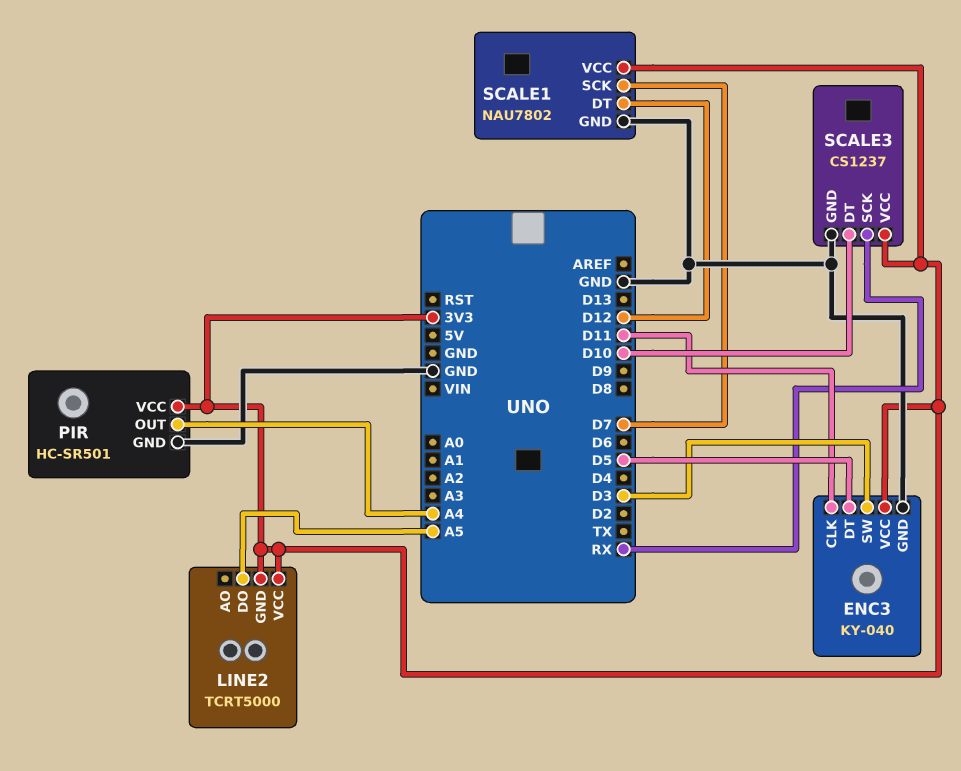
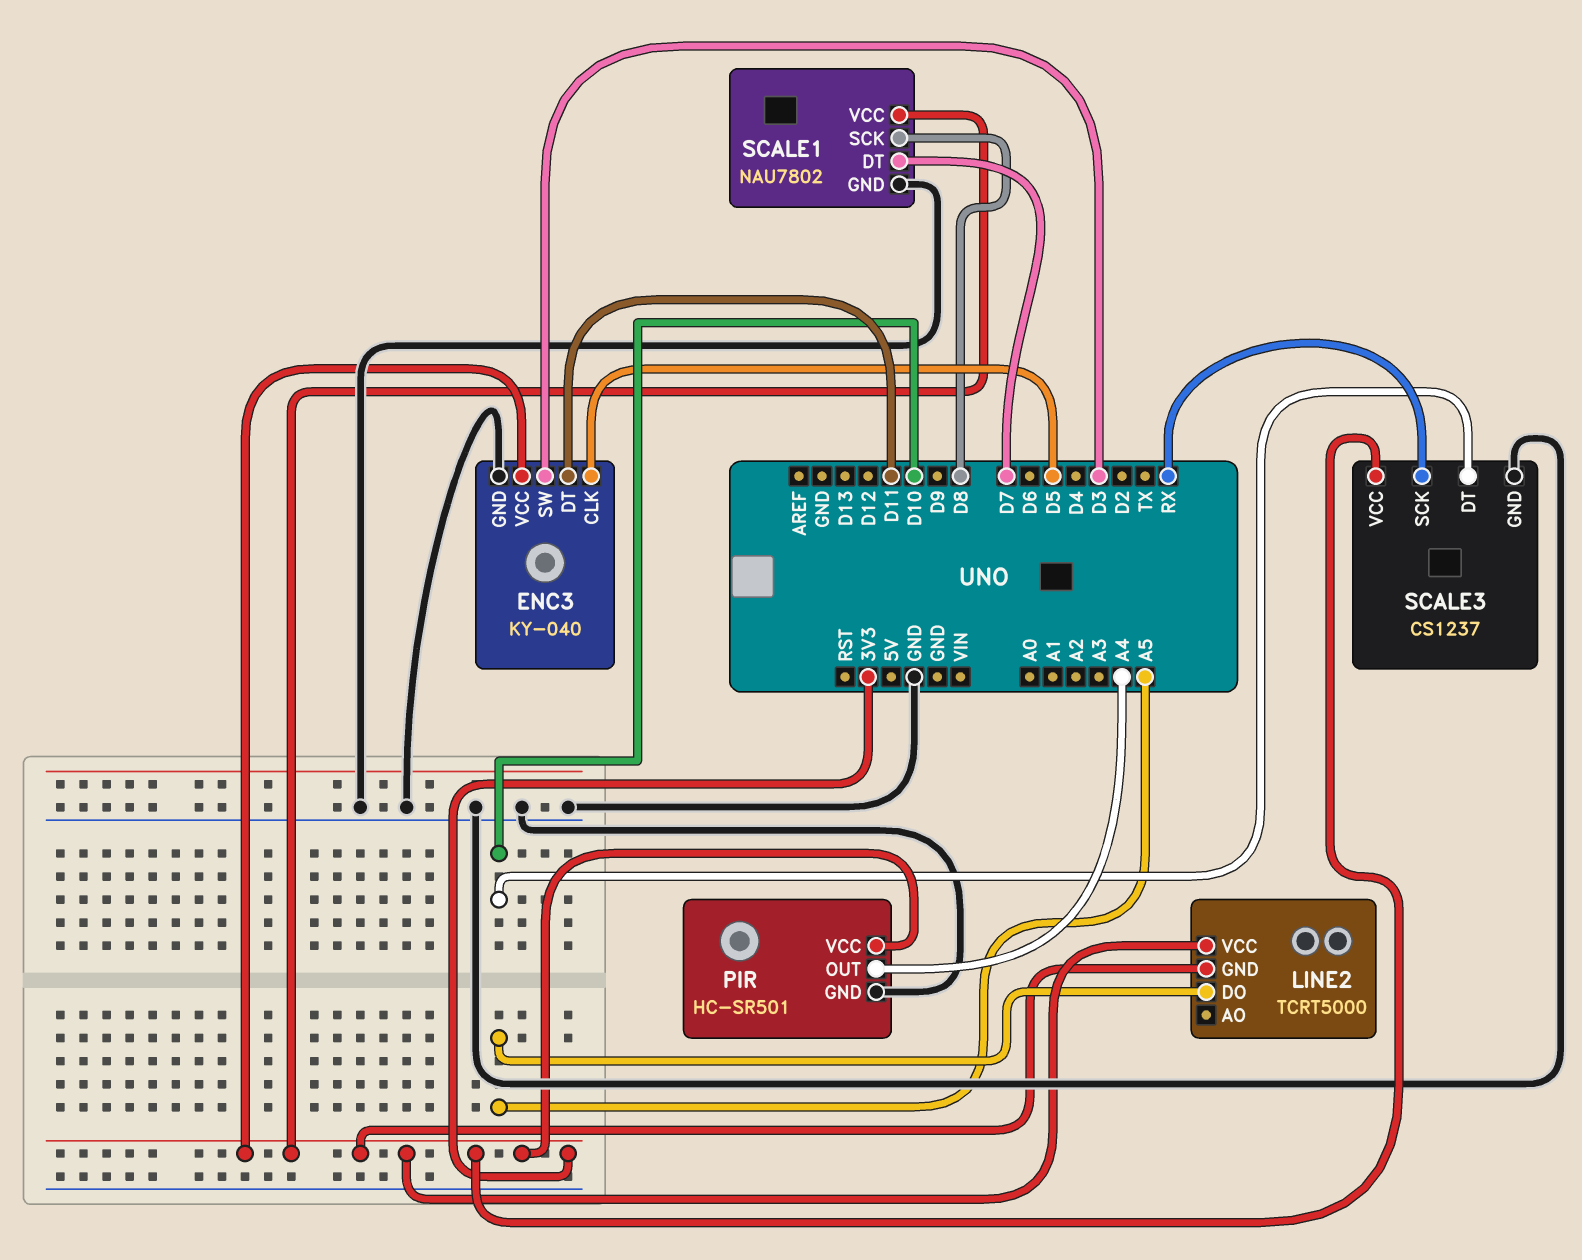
ENC3 pin CLK: D11 -> D5
ENC3 pin DT: D5 -> D11
SCALE1 pin DT: D12 -> D7
SCALE1 pin SCK: D7 -> D8

